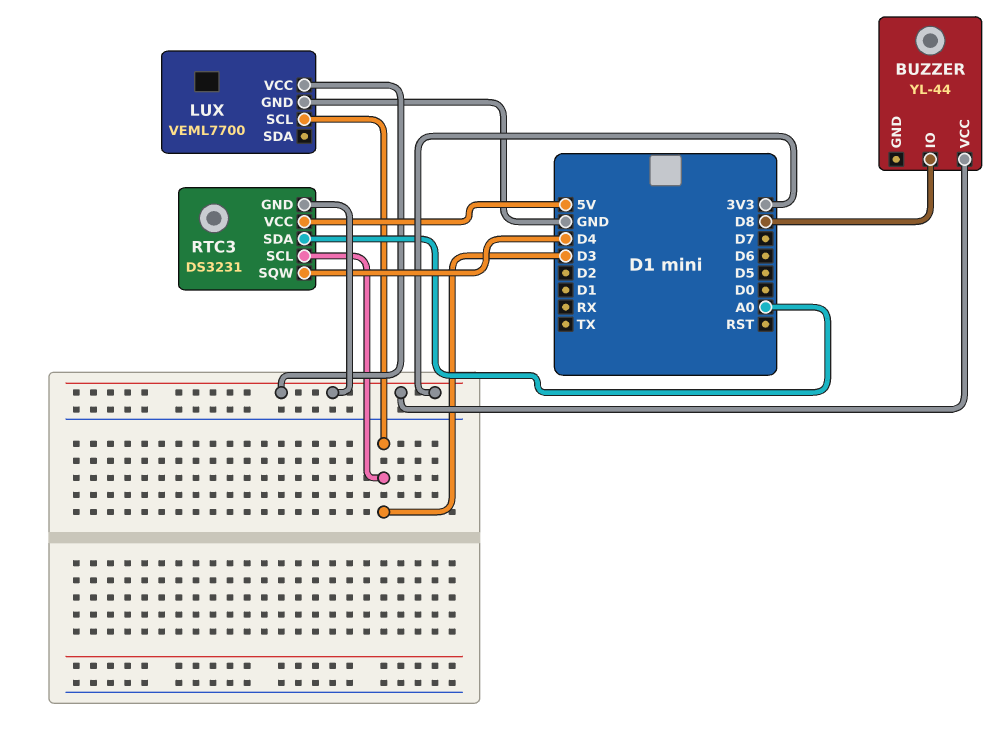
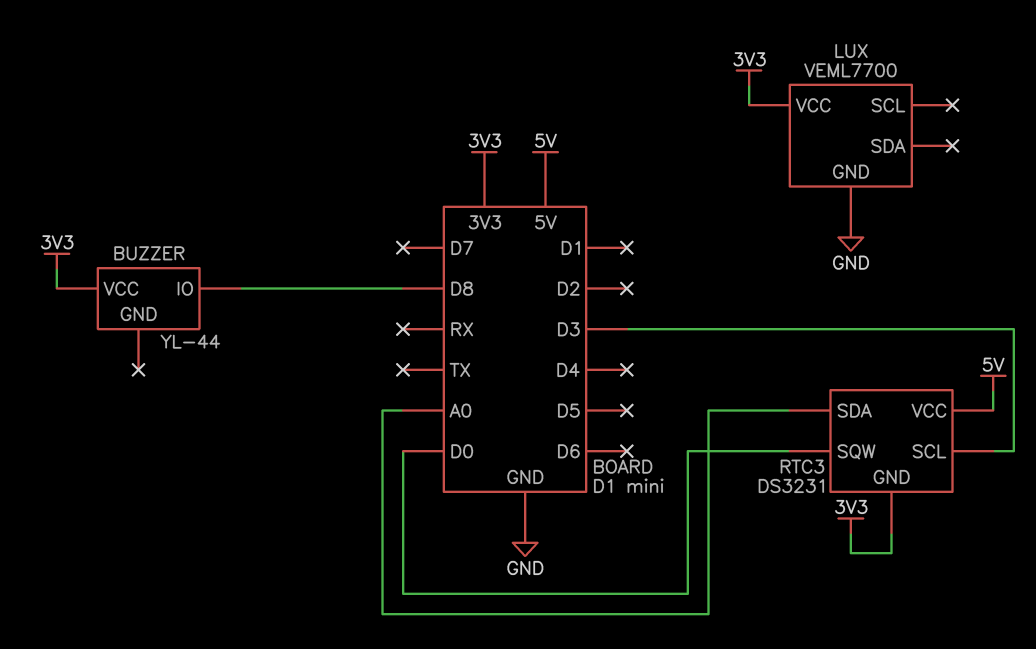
LUX pin SCL: D3 -> none
RTC3 pin SQW: D4 -> D0

